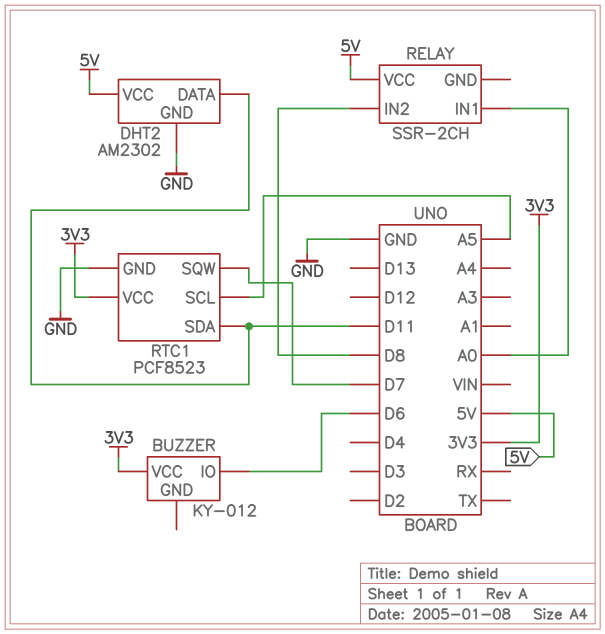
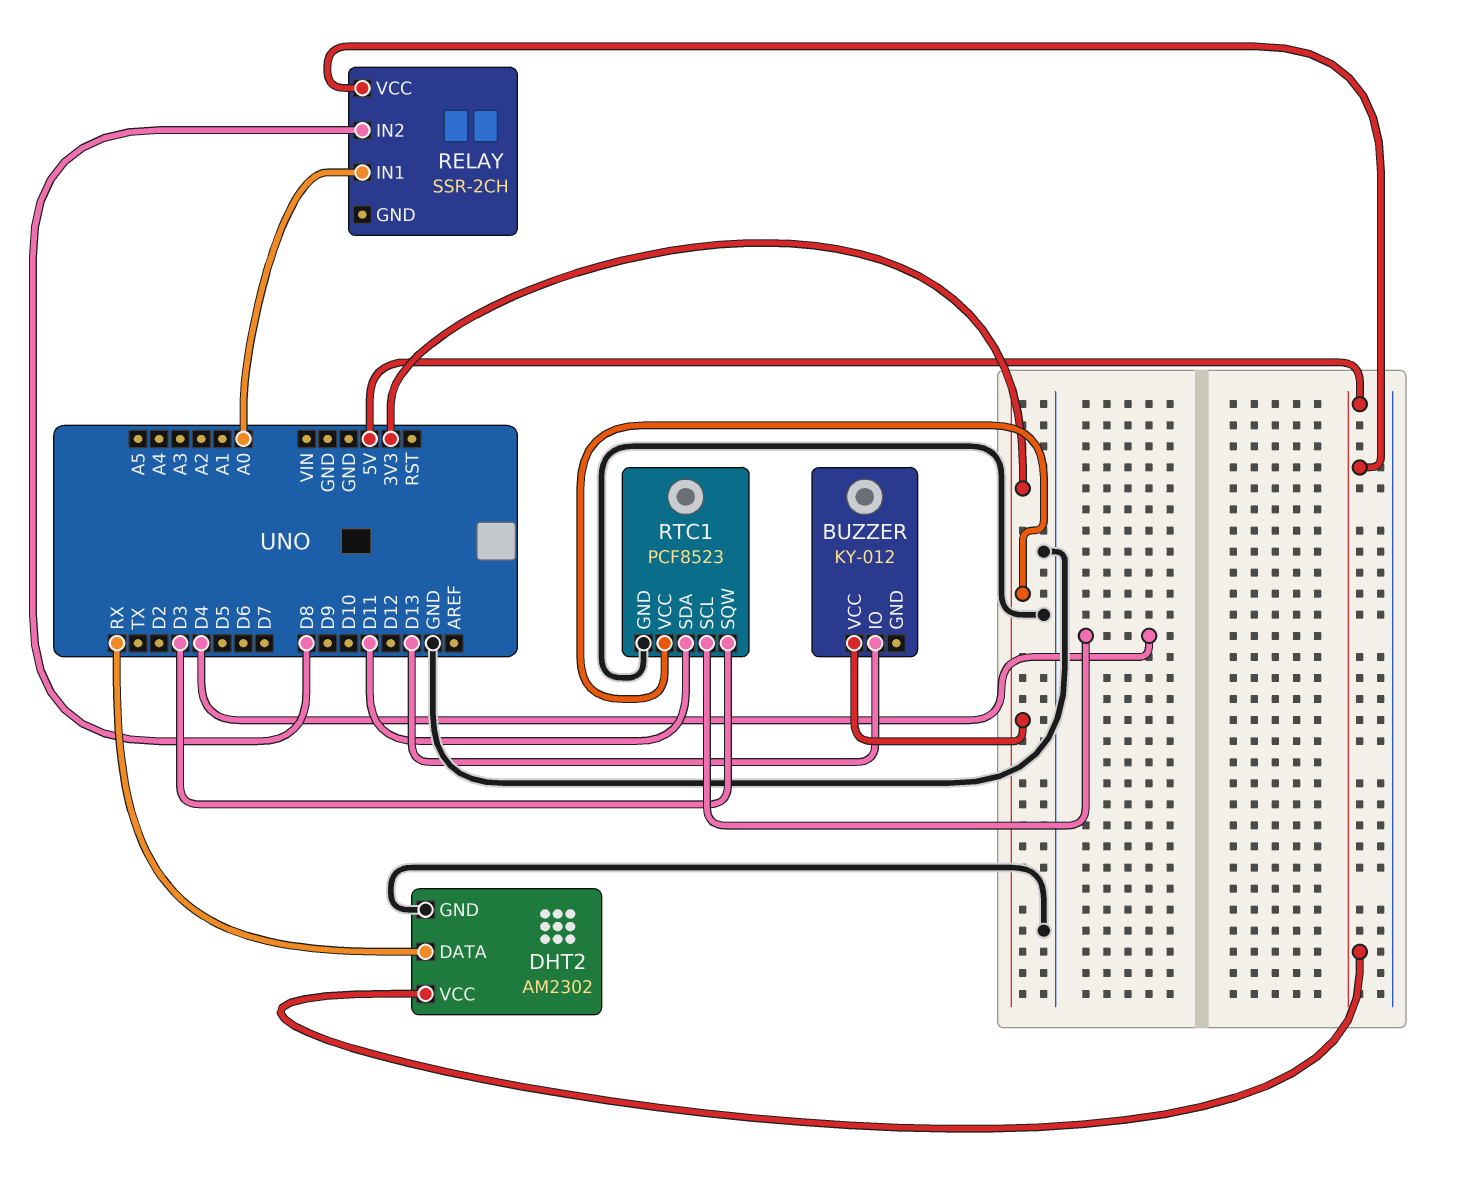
BUZZER pin IO: D6 -> D13
DHT2 pin DATA: D11 -> RX
RTC1 pin SCL: A5 -> D4
RTC1 pin SQW: D7 -> D3

